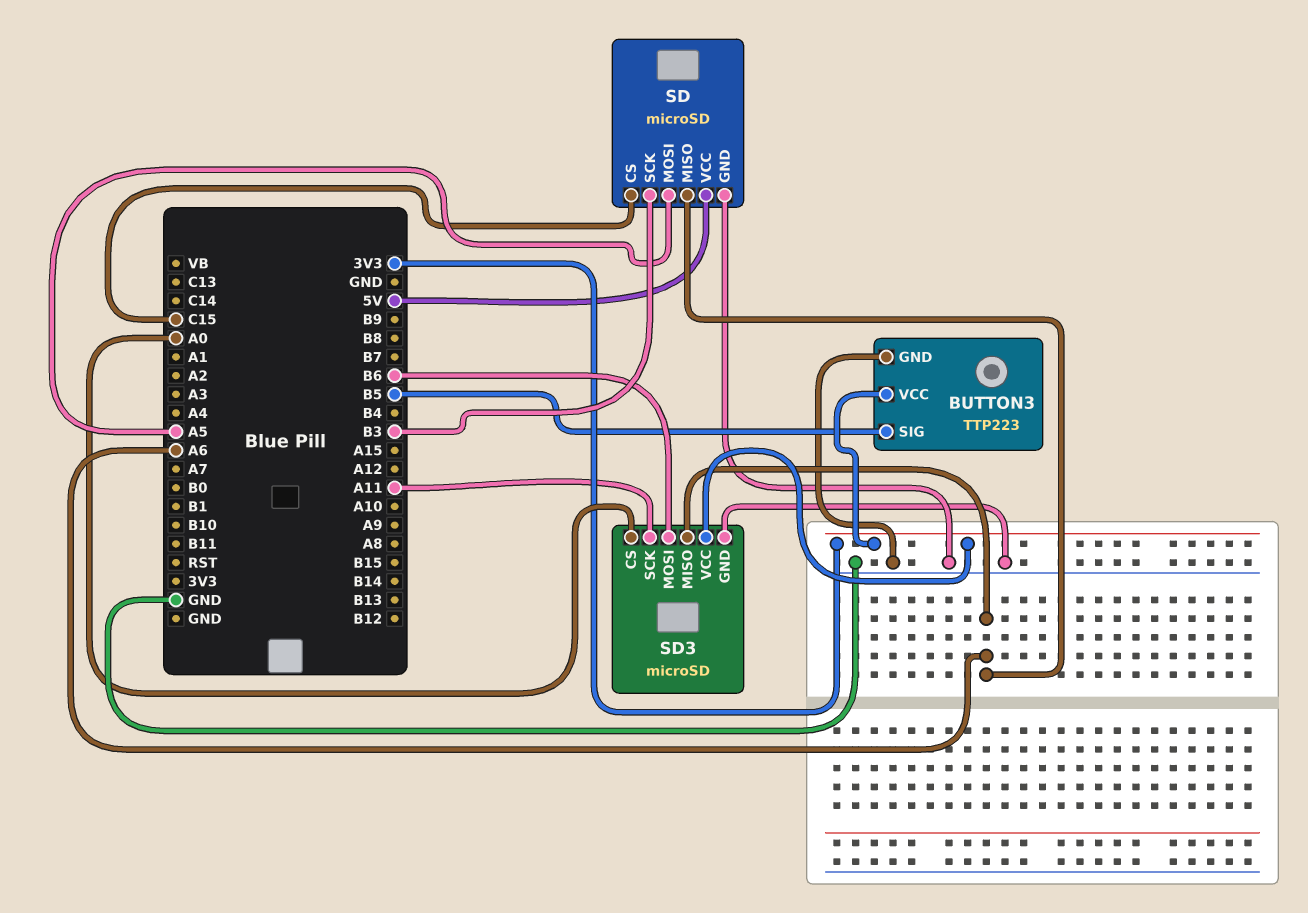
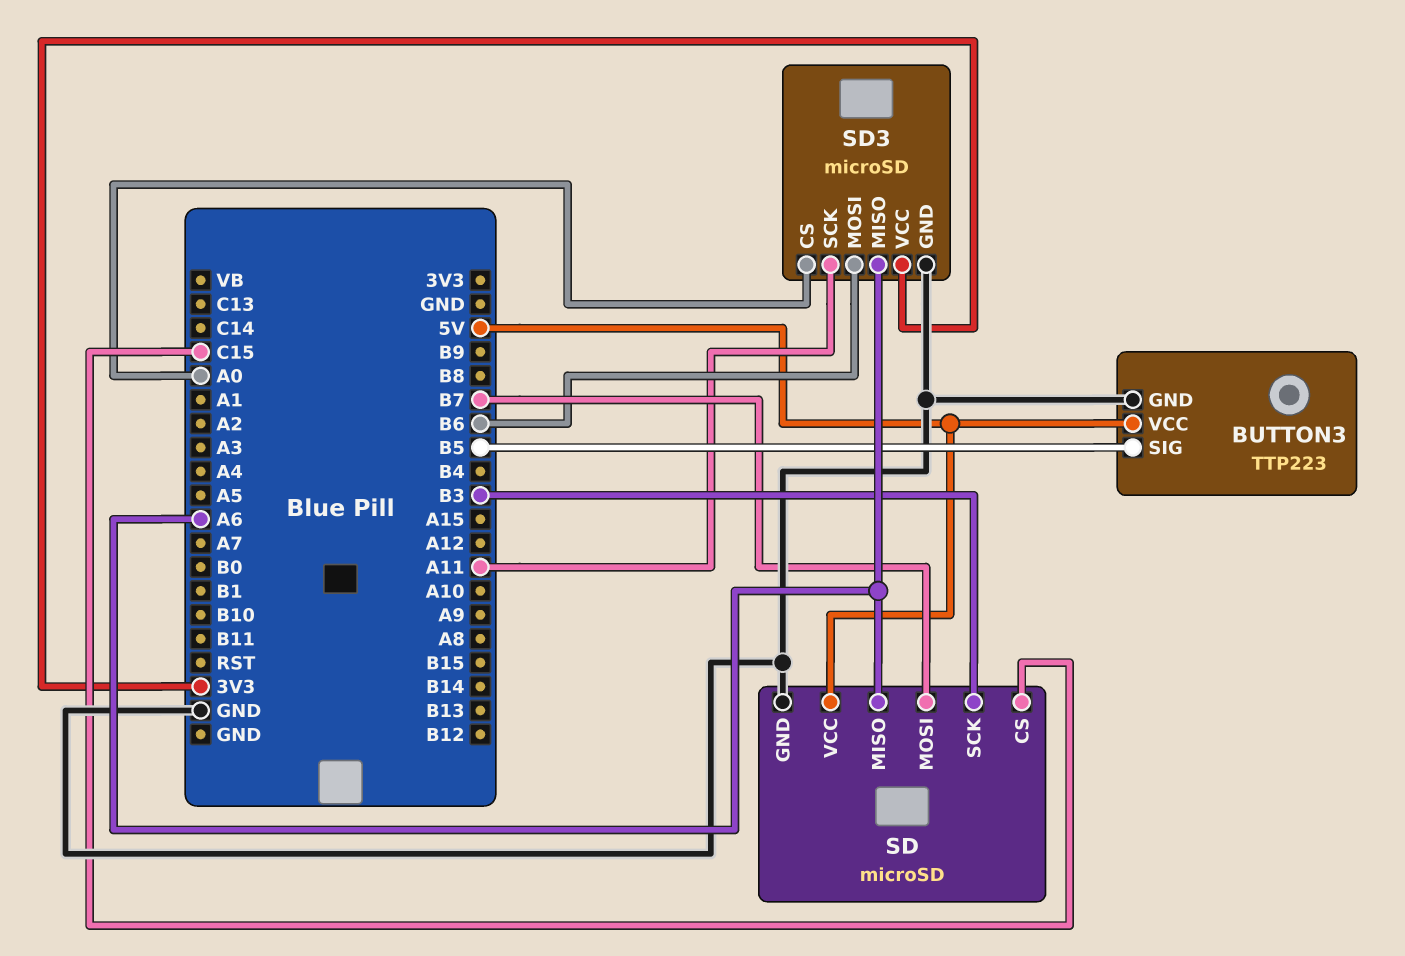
BUTTON3 pin VCC: 3V3 -> 5V
SD pin MOSI: A5 -> B7

